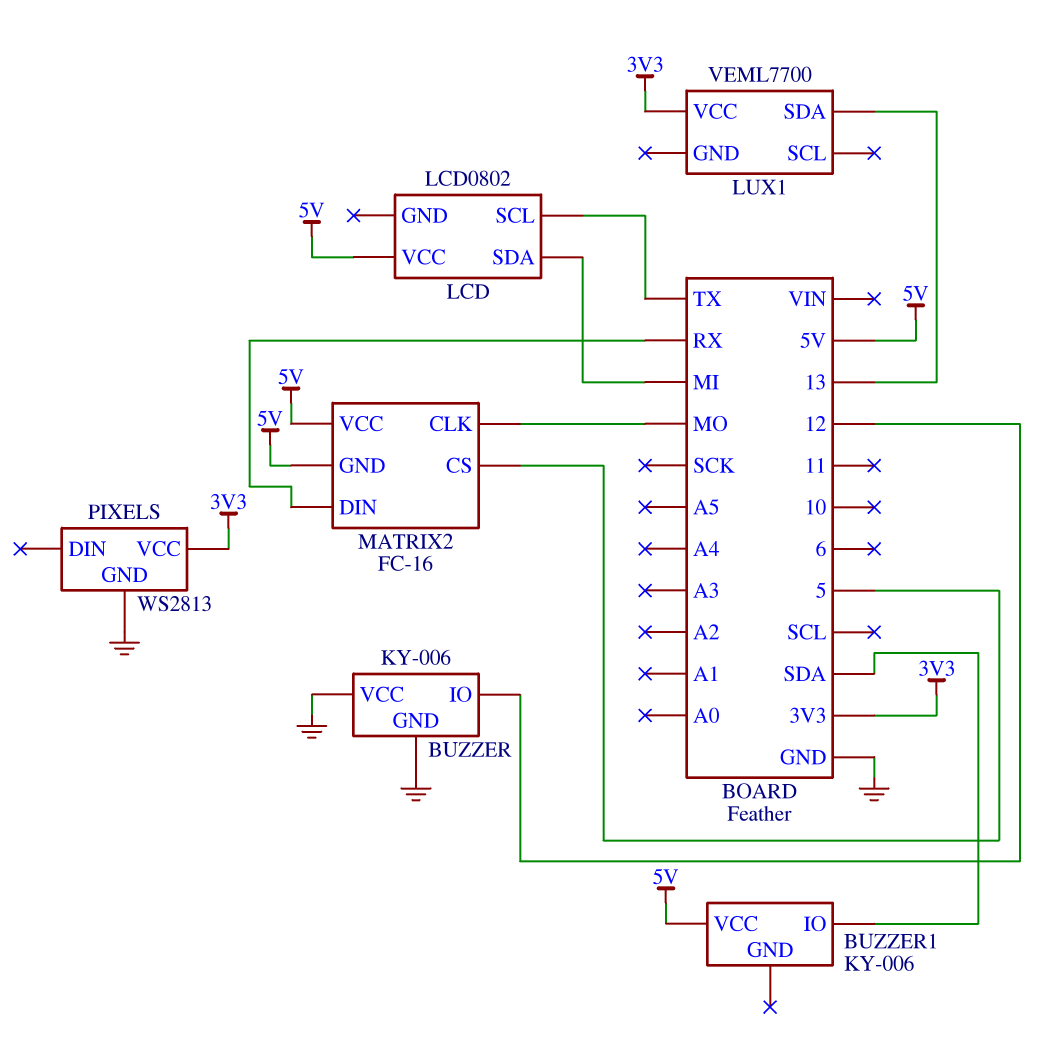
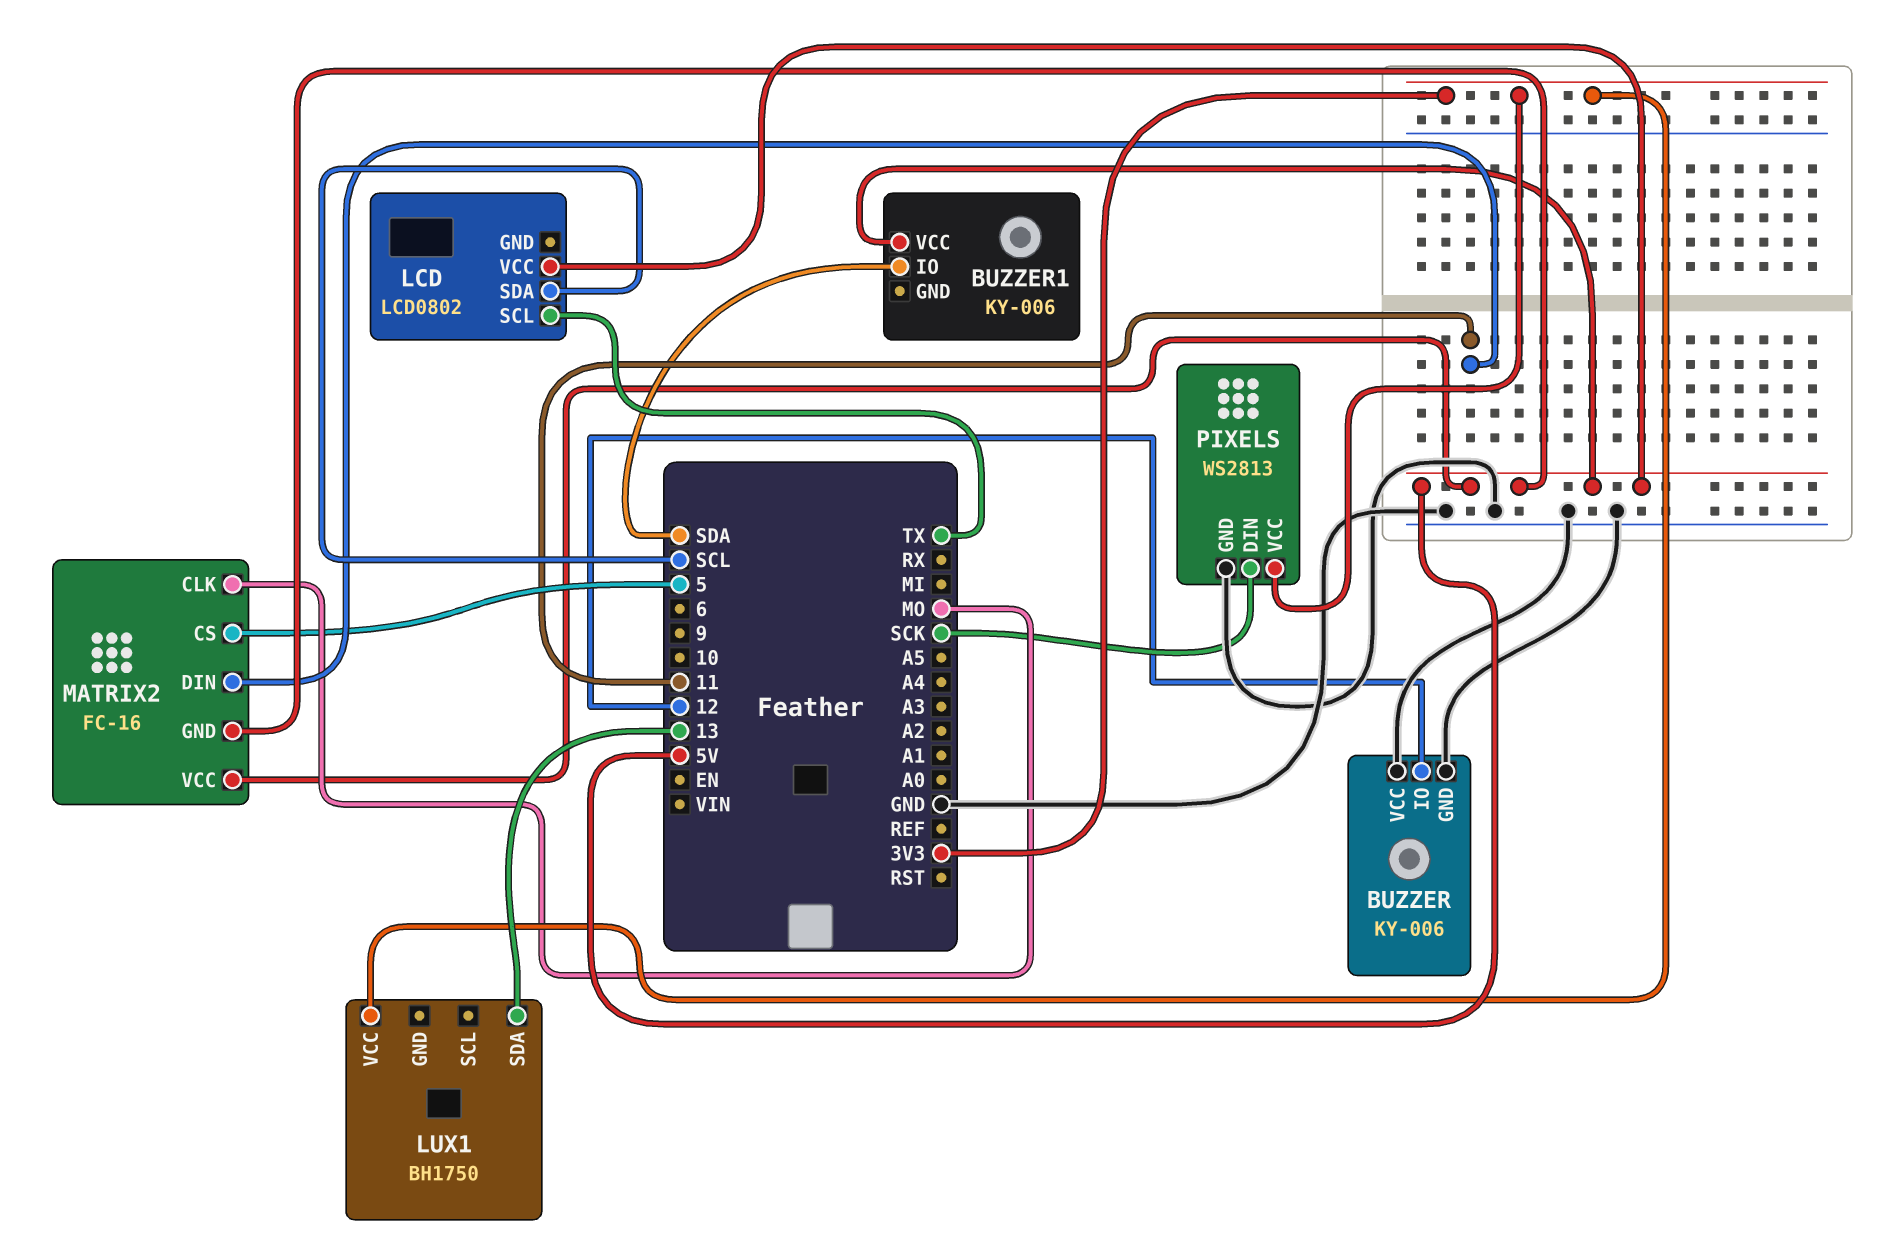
LCD pin SDA: MI -> SCL
LUX1: VEML7700 -> BH1750
MATRIX2 pin DIN: RX -> 11
PIXELS pin DIN: none -> SCK

